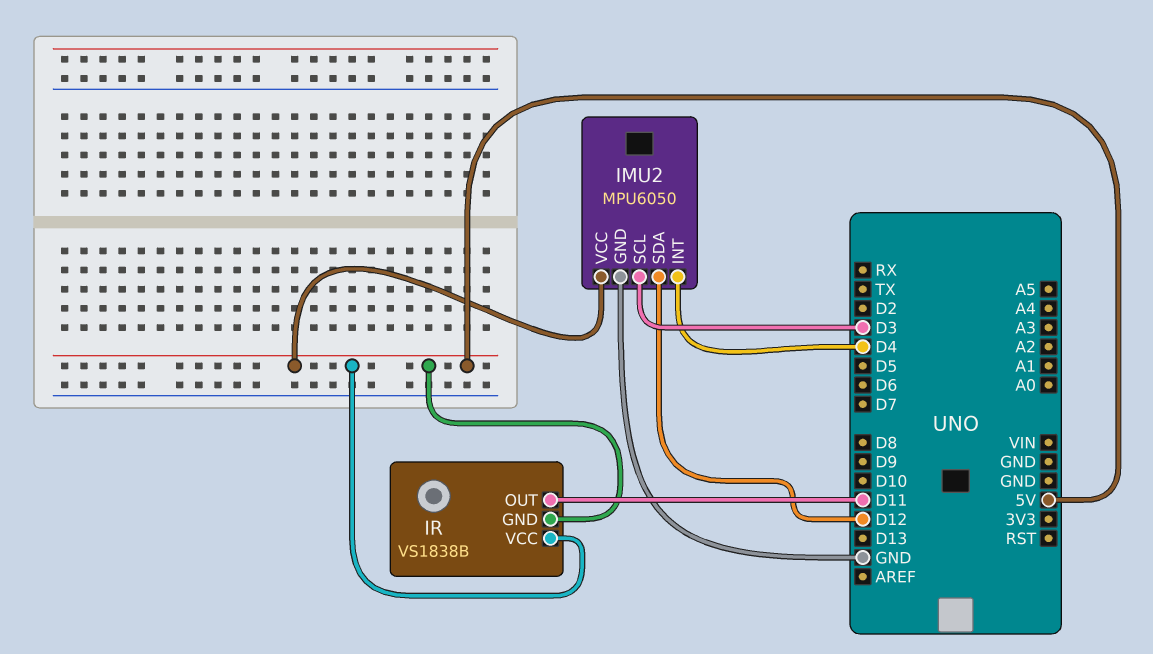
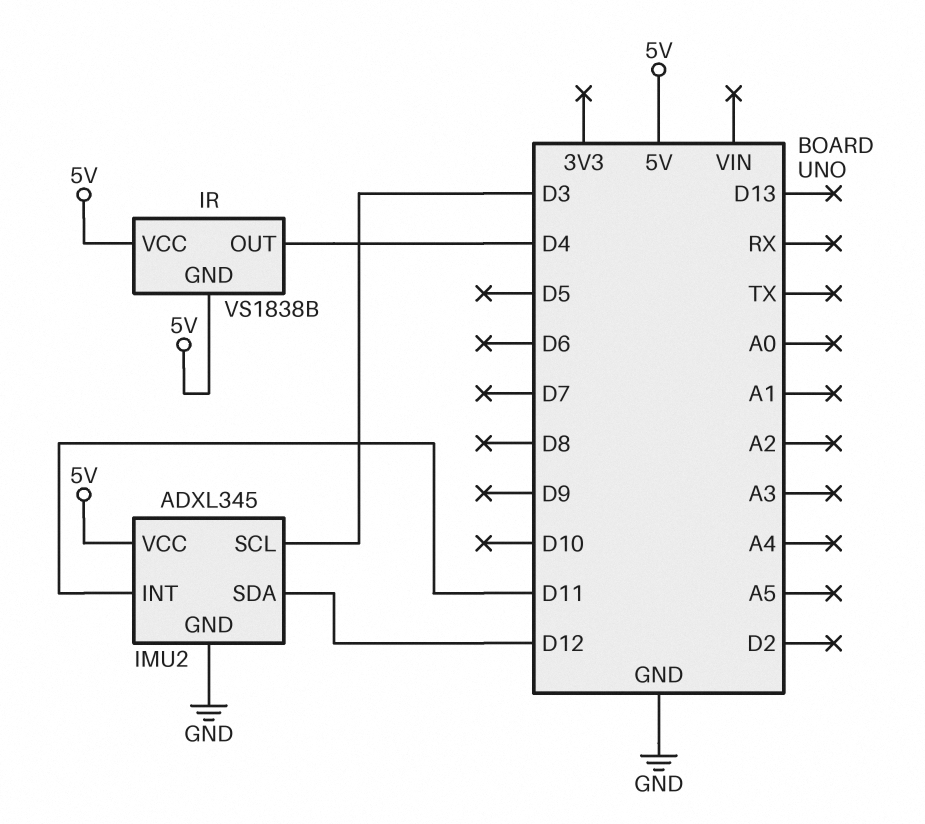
IMU2: MPU6050 -> ADXL345
IMU2 pin INT: D4 -> D11
IR pin OUT: D11 -> D4

